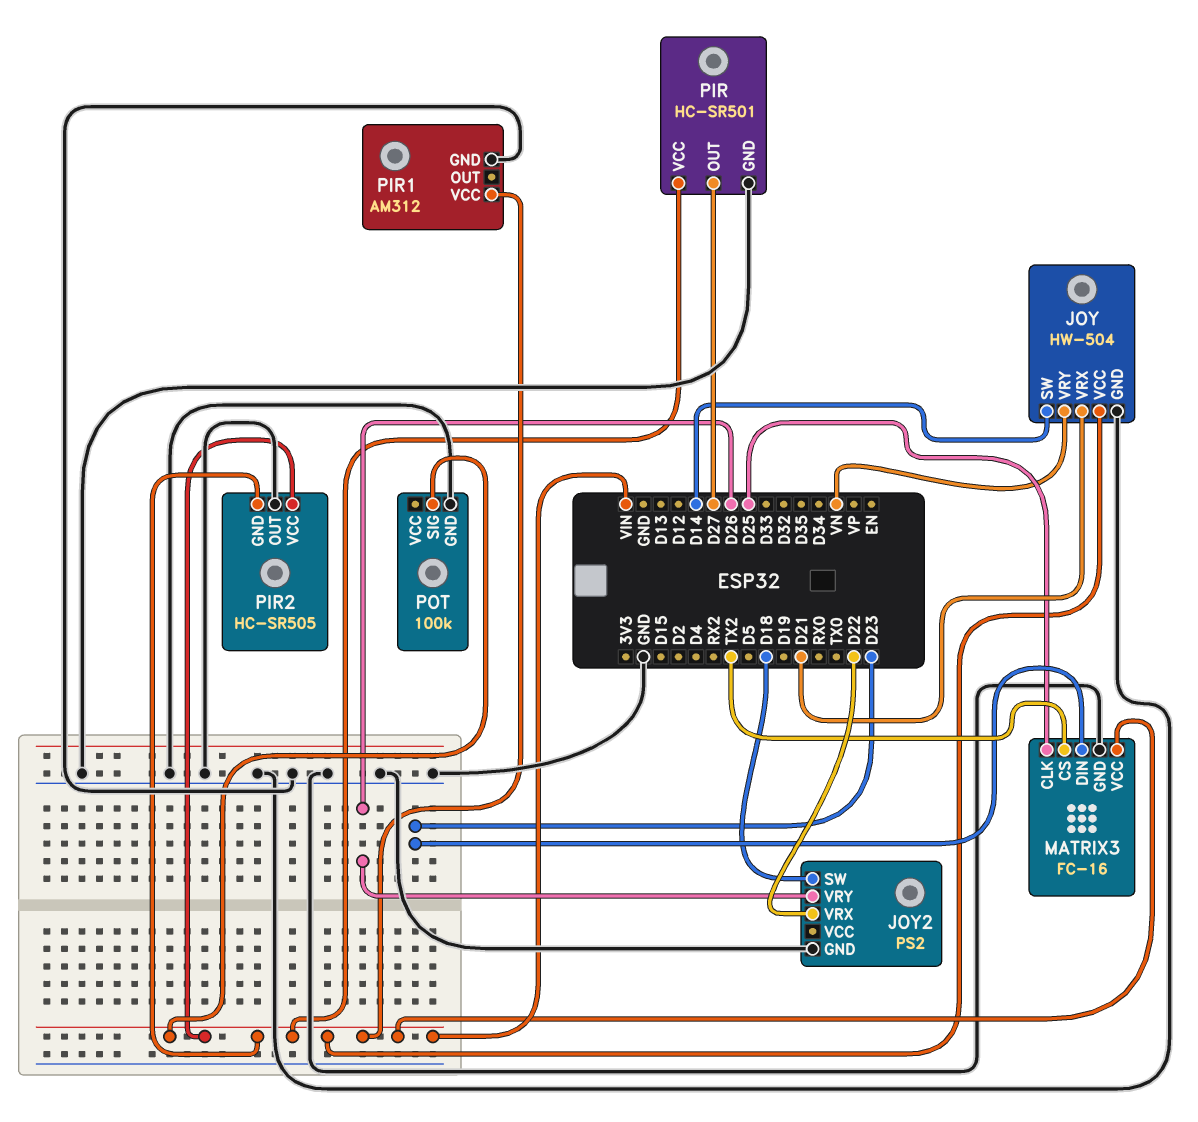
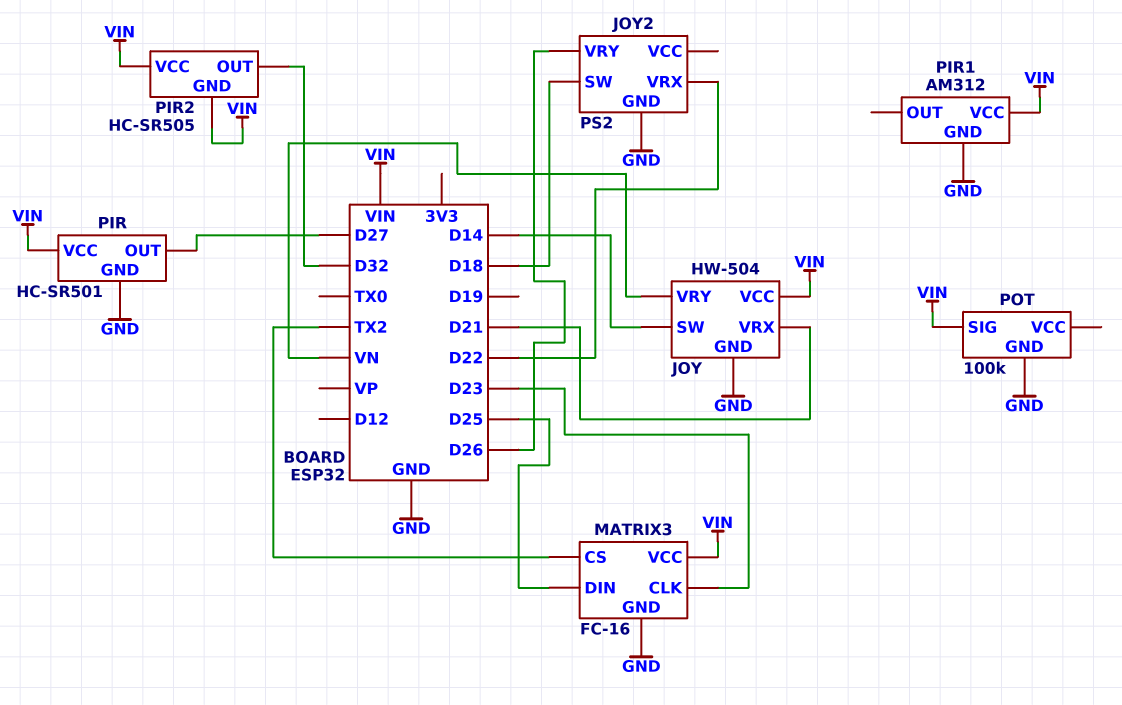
MATRIX3 pin CLK: D25 -> D23
MATRIX3 pin DIN: D23 -> D25
PIR2 pin OUT: GND -> D32

